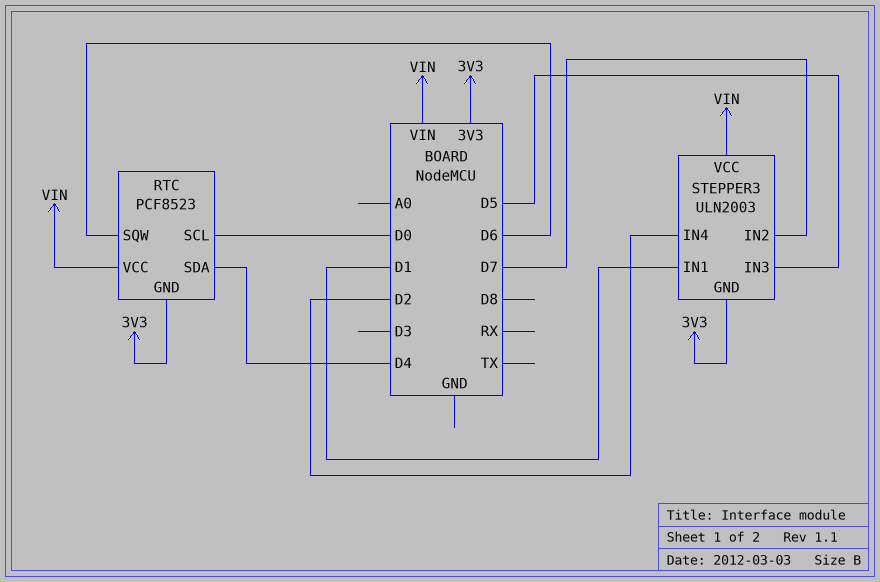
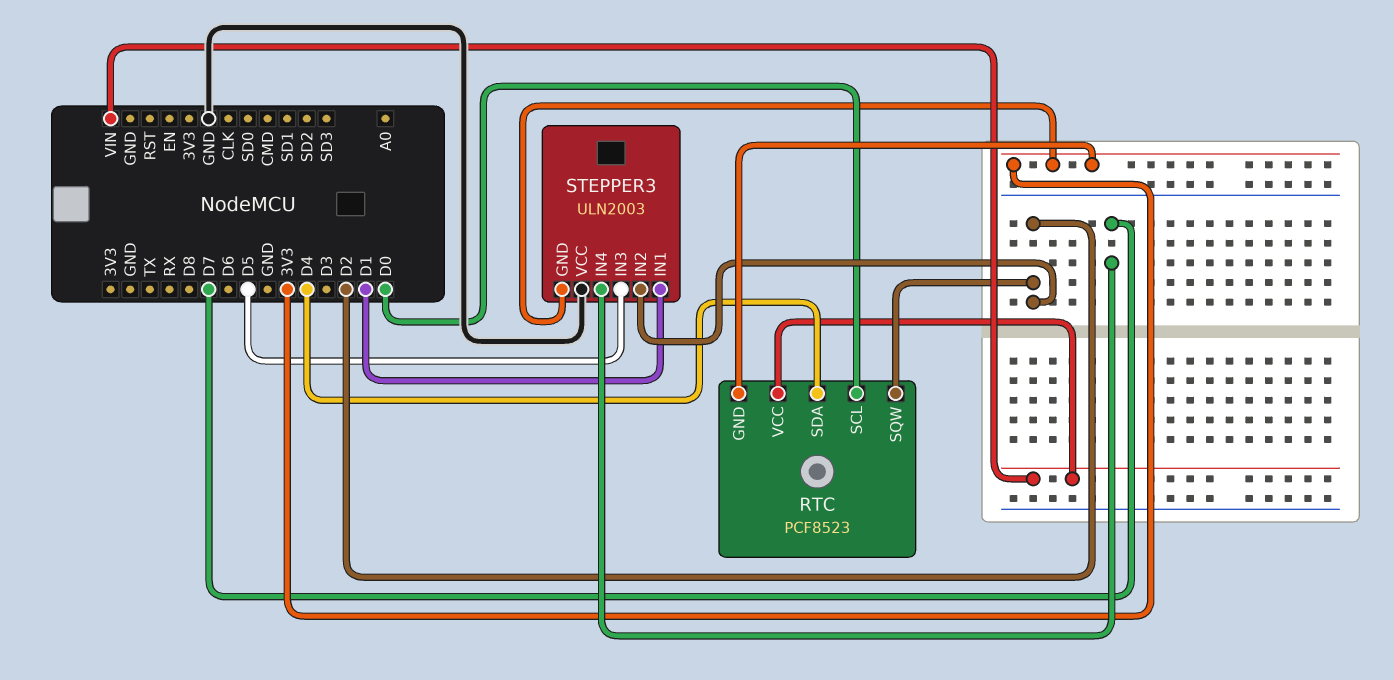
RTC pin SQW: D6 -> D2
STEPPER3 pin IN2: D7 -> D2
STEPPER3 pin IN4: D2 -> D7
STEPPER3 pin VCC: VIN -> GND

